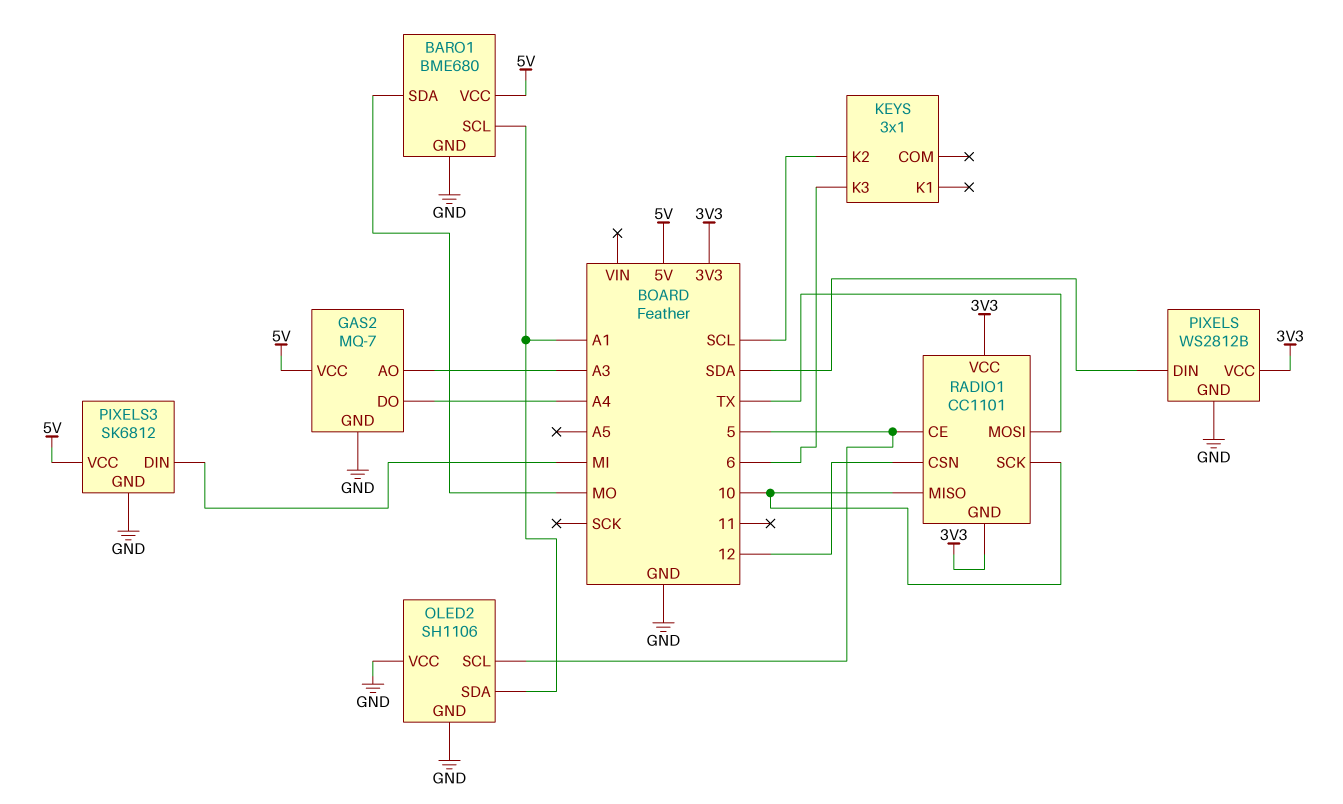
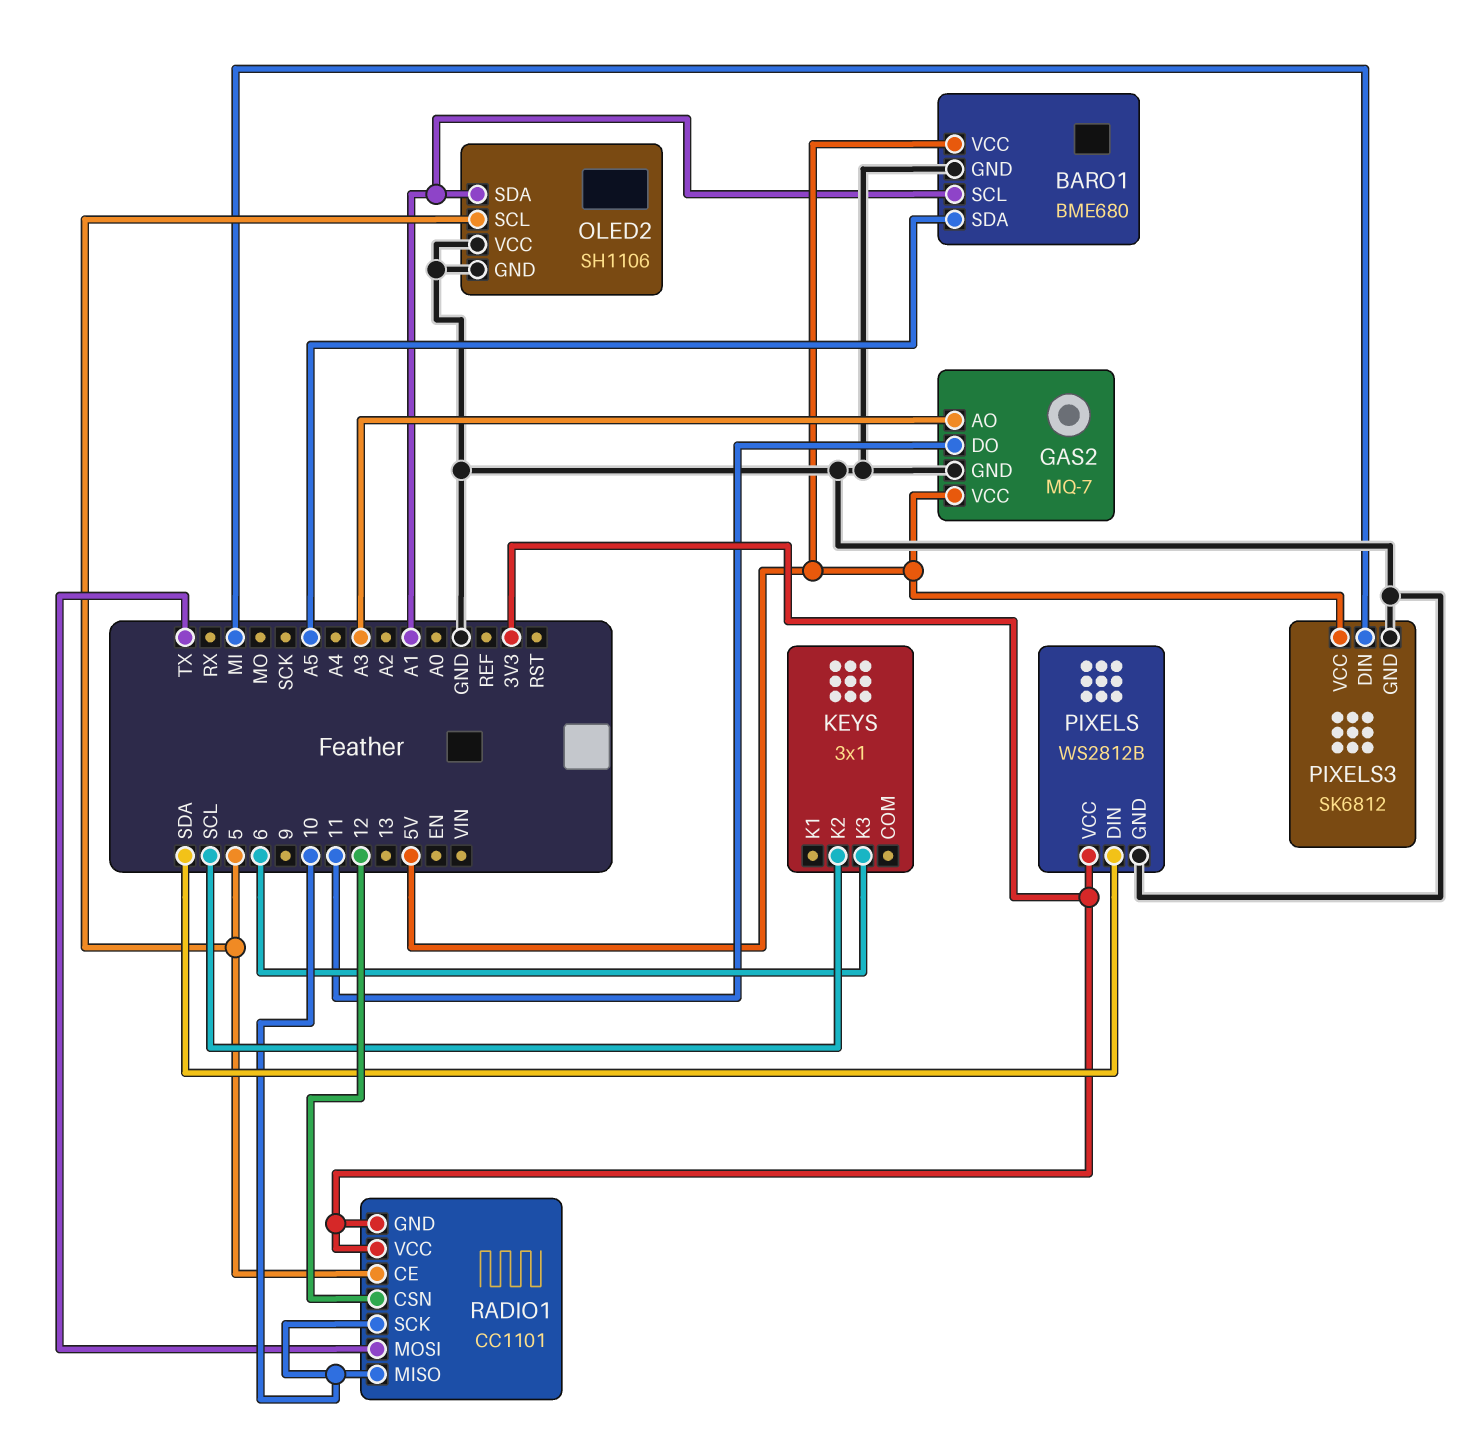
BARO1 pin SDA: MO -> A5
GAS2 pin DO: A4 -> 11

